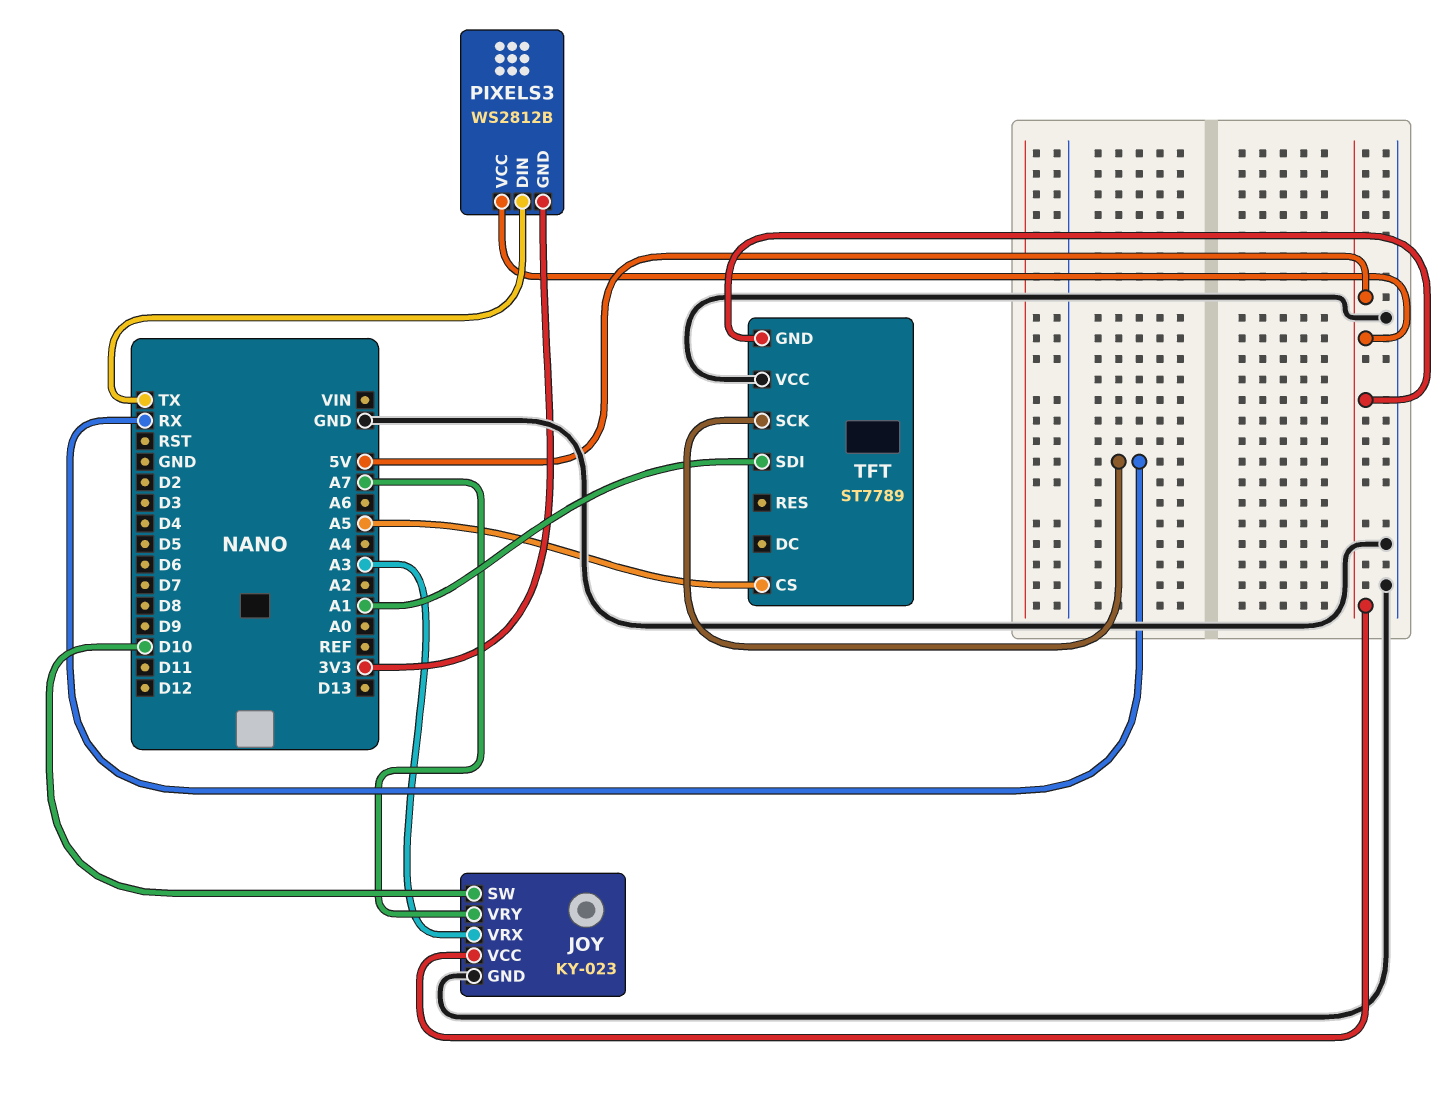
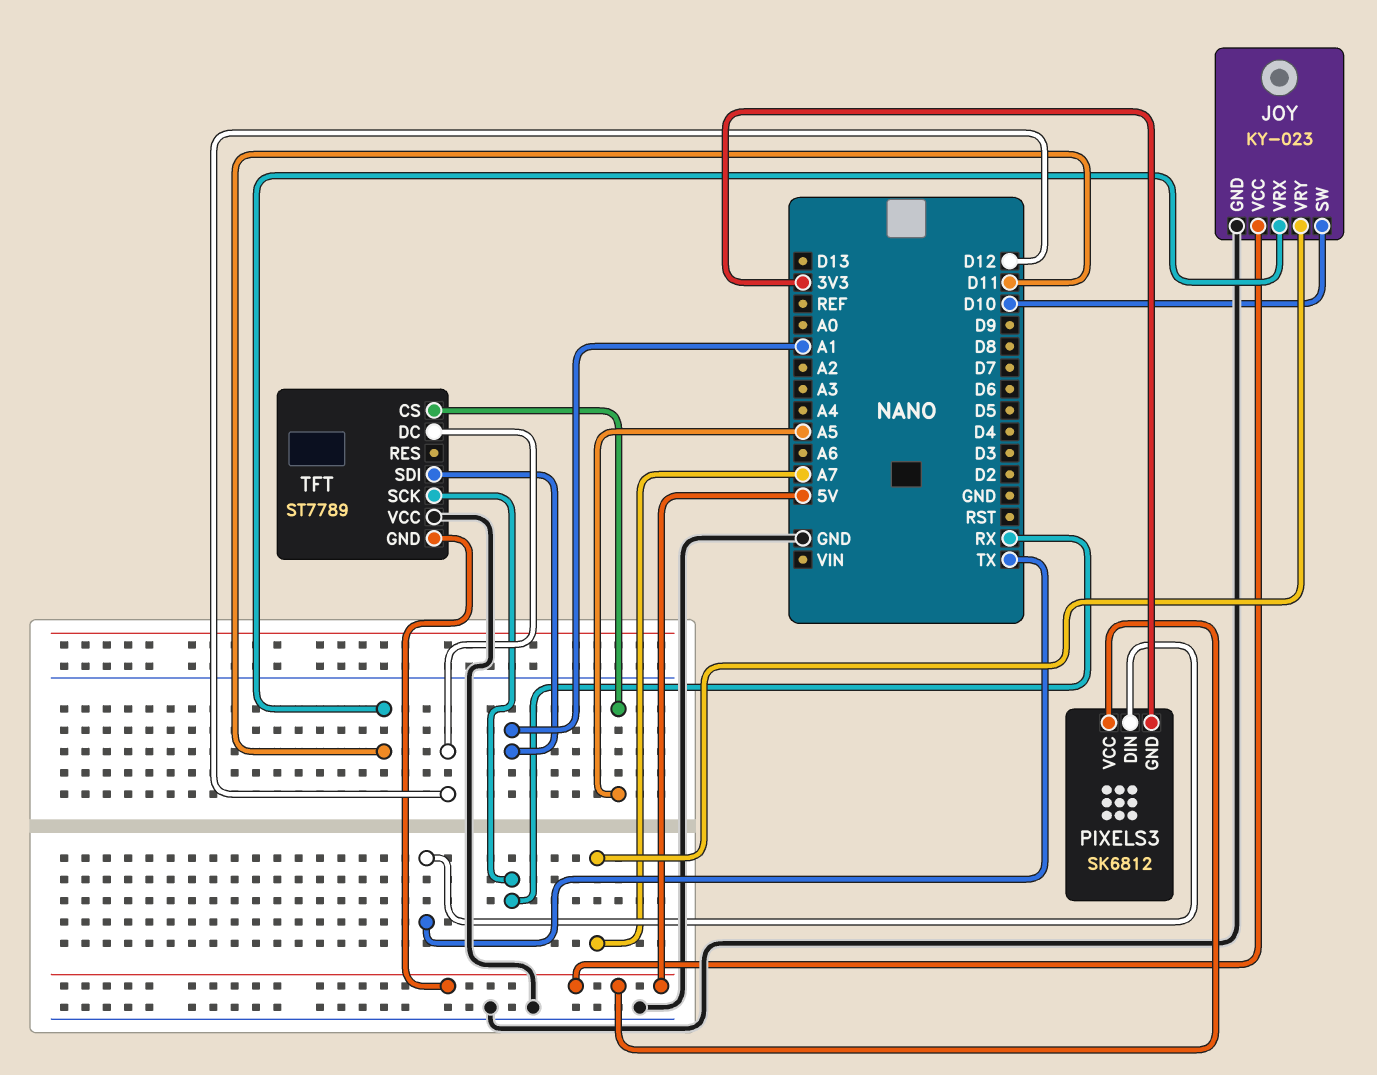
JOY pin VRX: A3 -> D11
PIXELS3: WS2812B -> SK6812
TFT pin DC: none -> D12

